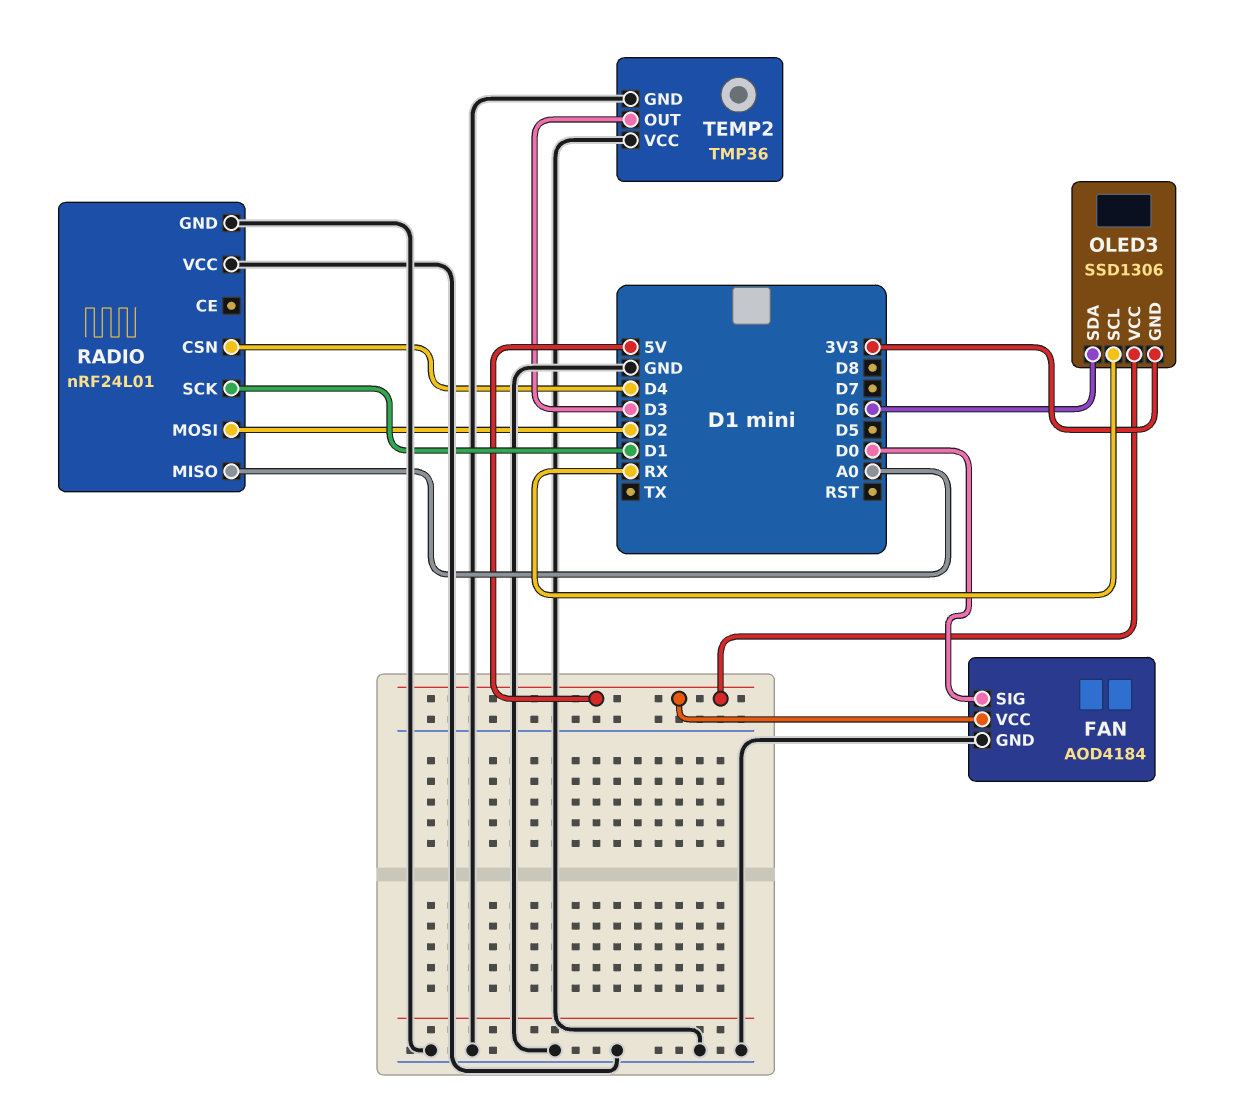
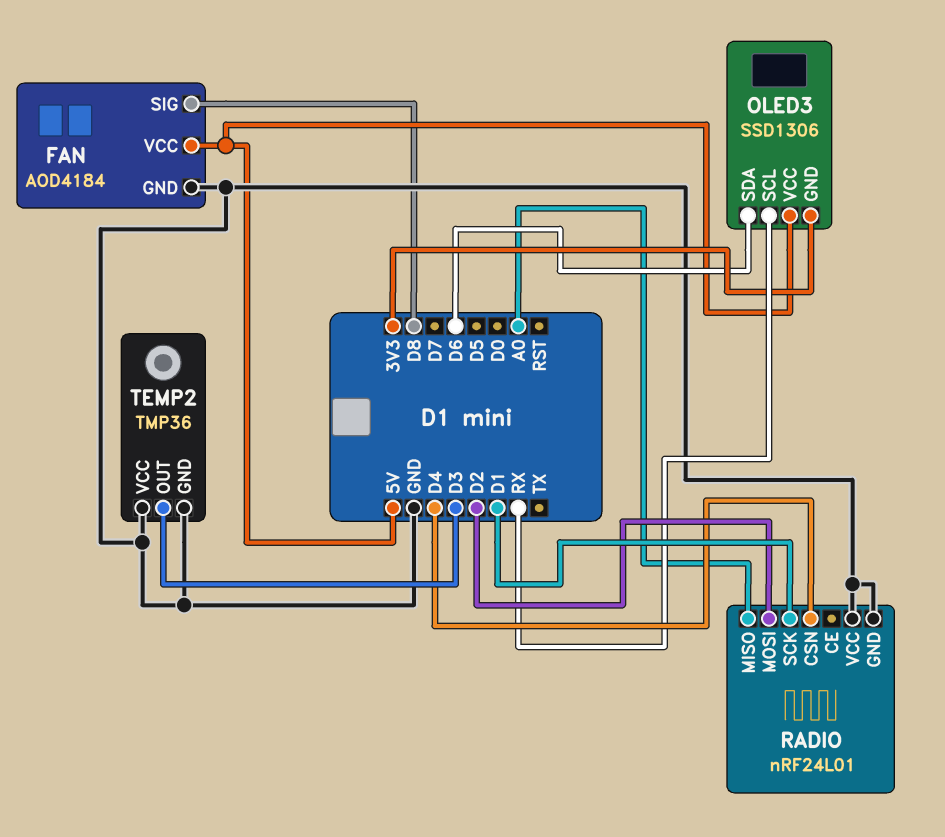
FAN pin SIG: D0 -> D8

